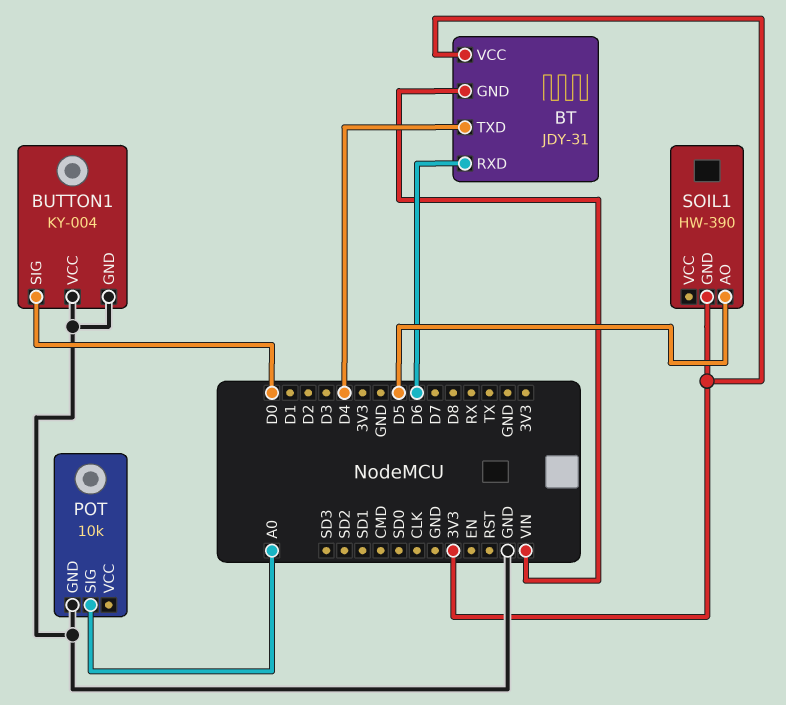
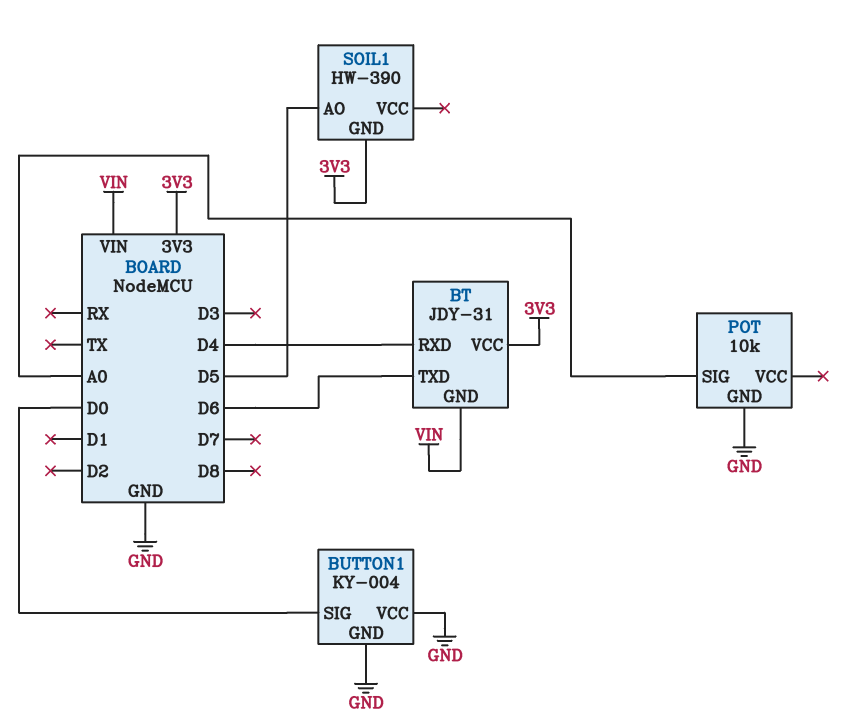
BT pin RXD: D6 -> D4
BT pin TXD: D4 -> D6

